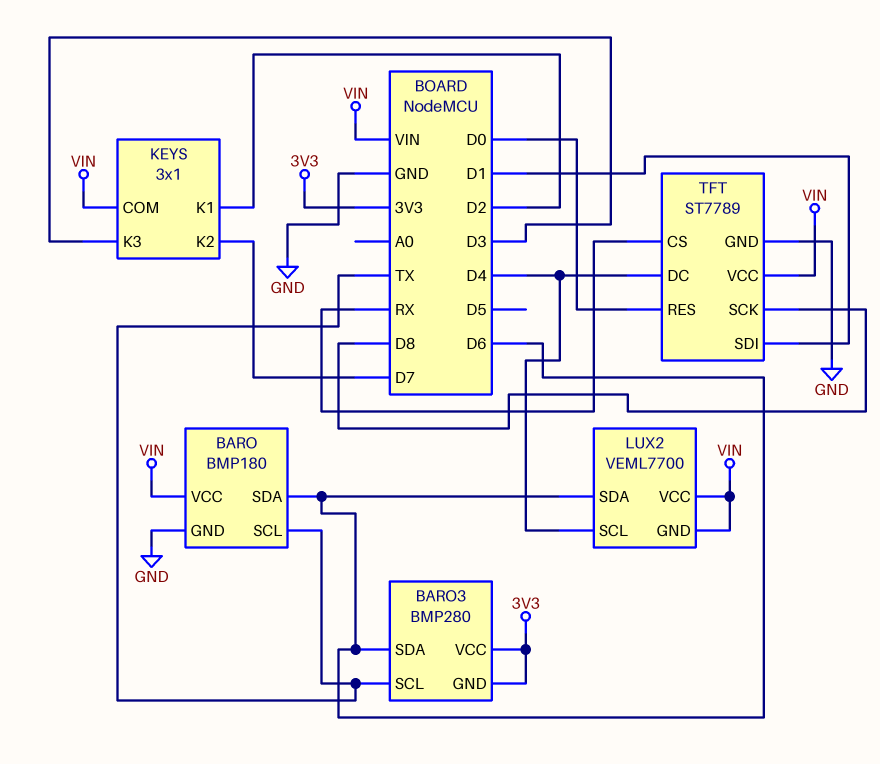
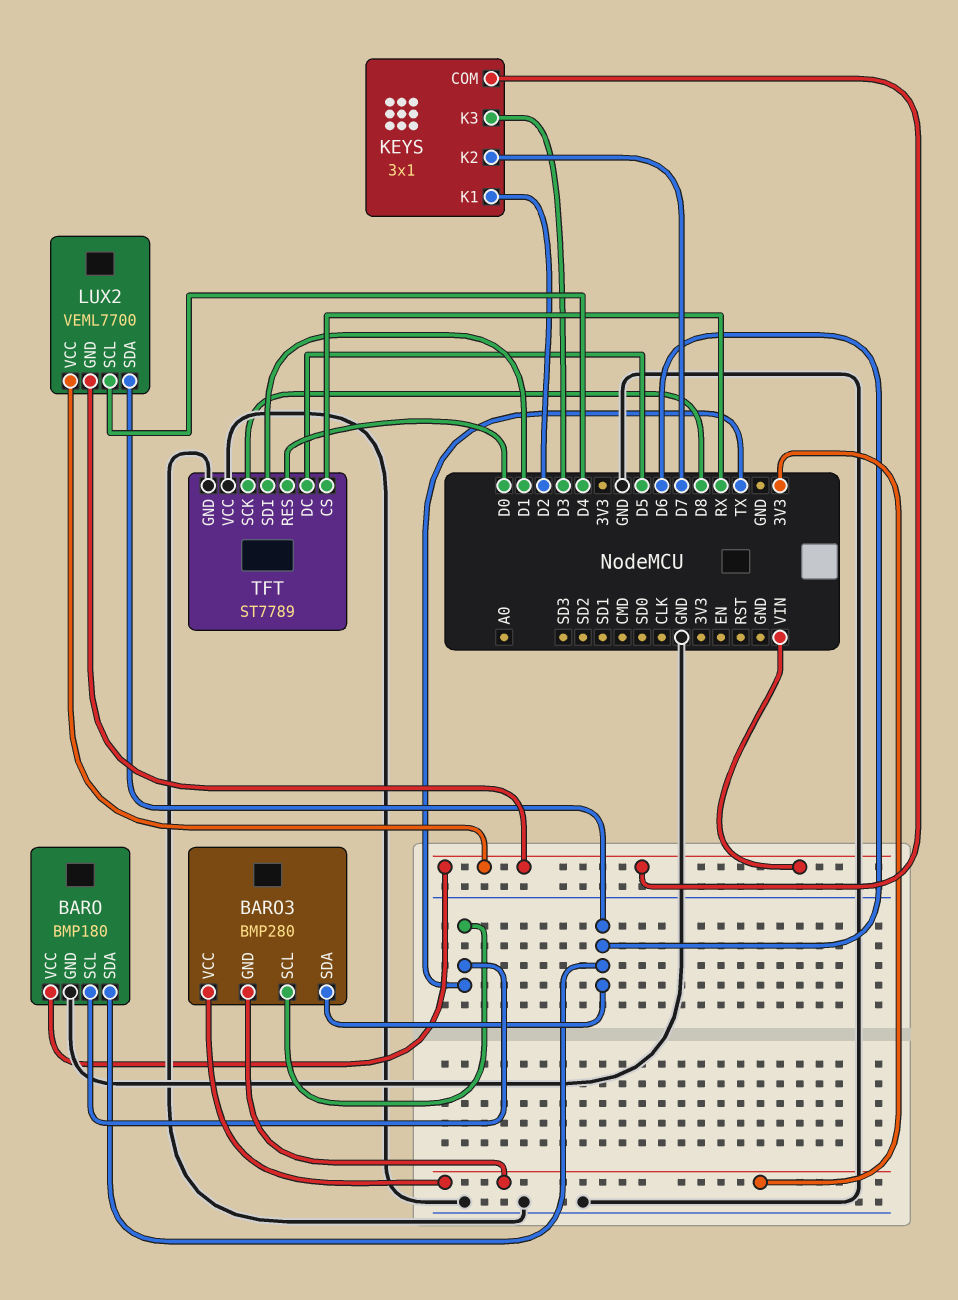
TFT pin DC: D4 -> D5
TFT pin VCC: VIN -> GND

